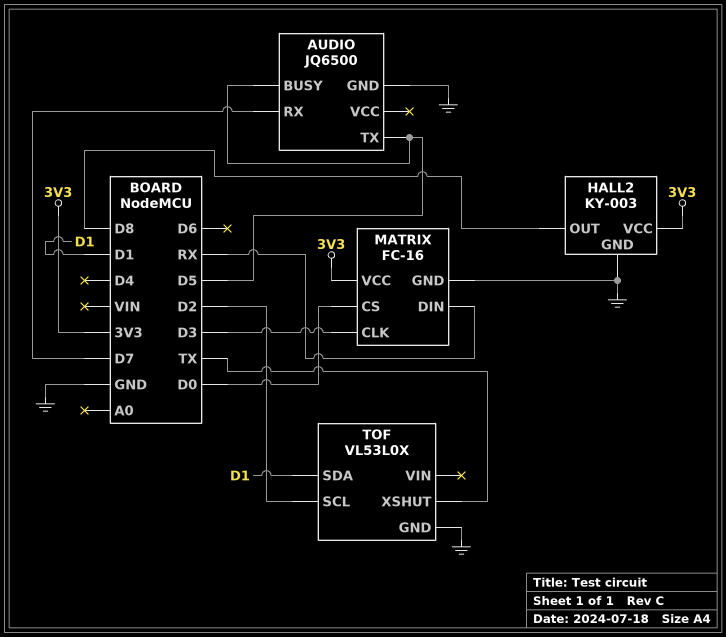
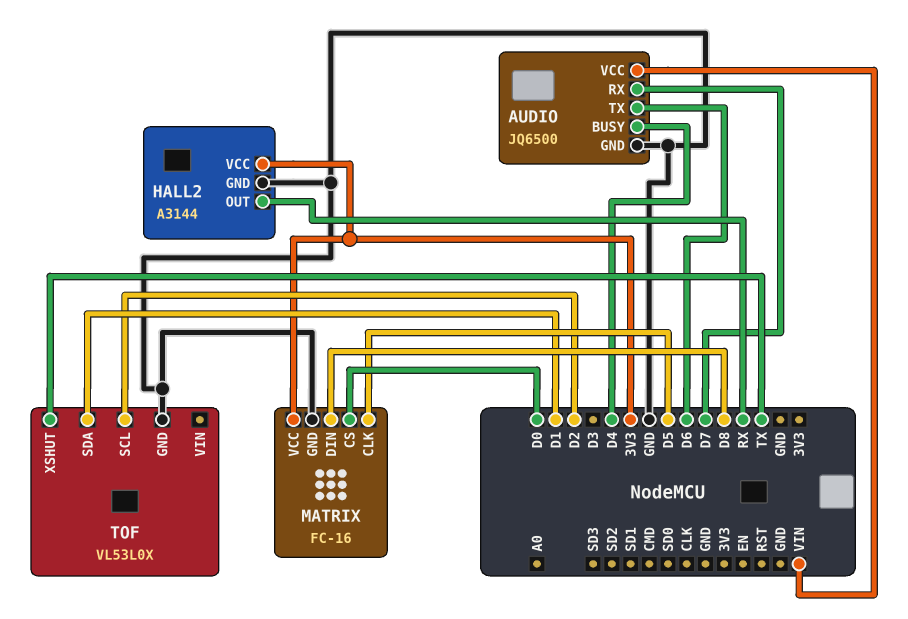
AUDIO pin BUSY: D5 -> D4
AUDIO pin TX: D5 -> D6
AUDIO pin VCC: none -> VIN
HALL2: KY-003 -> A3144
HALL2 pin OUT: D8 -> RX
MATRIX pin CLK: D3 -> D5
MATRIX pin DIN: RX -> D8

